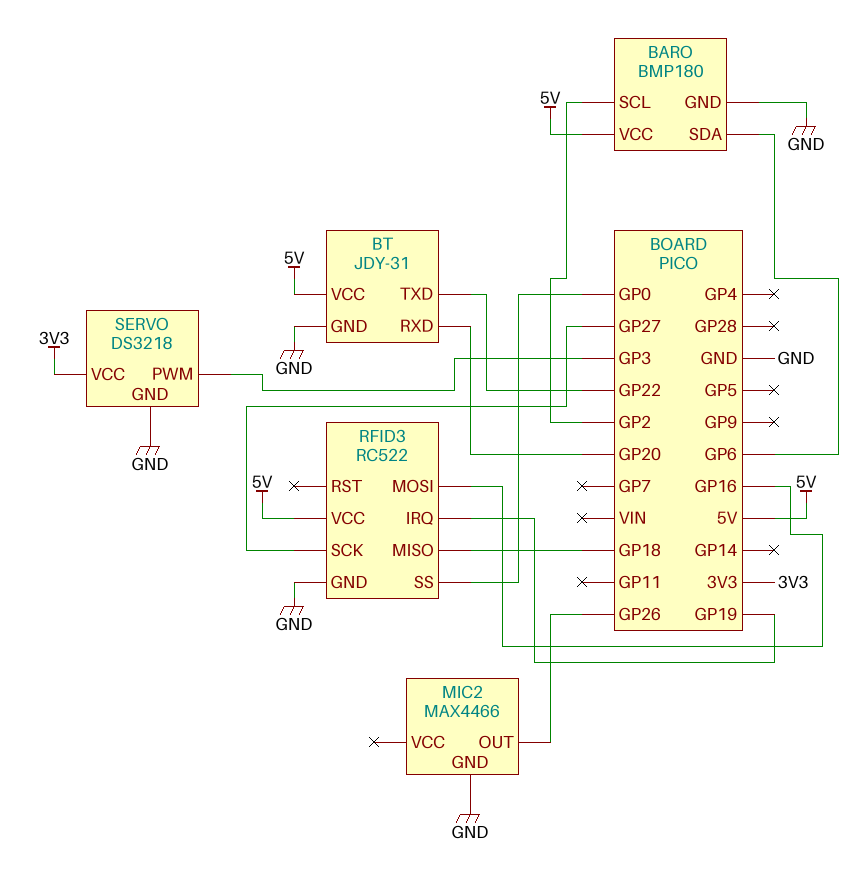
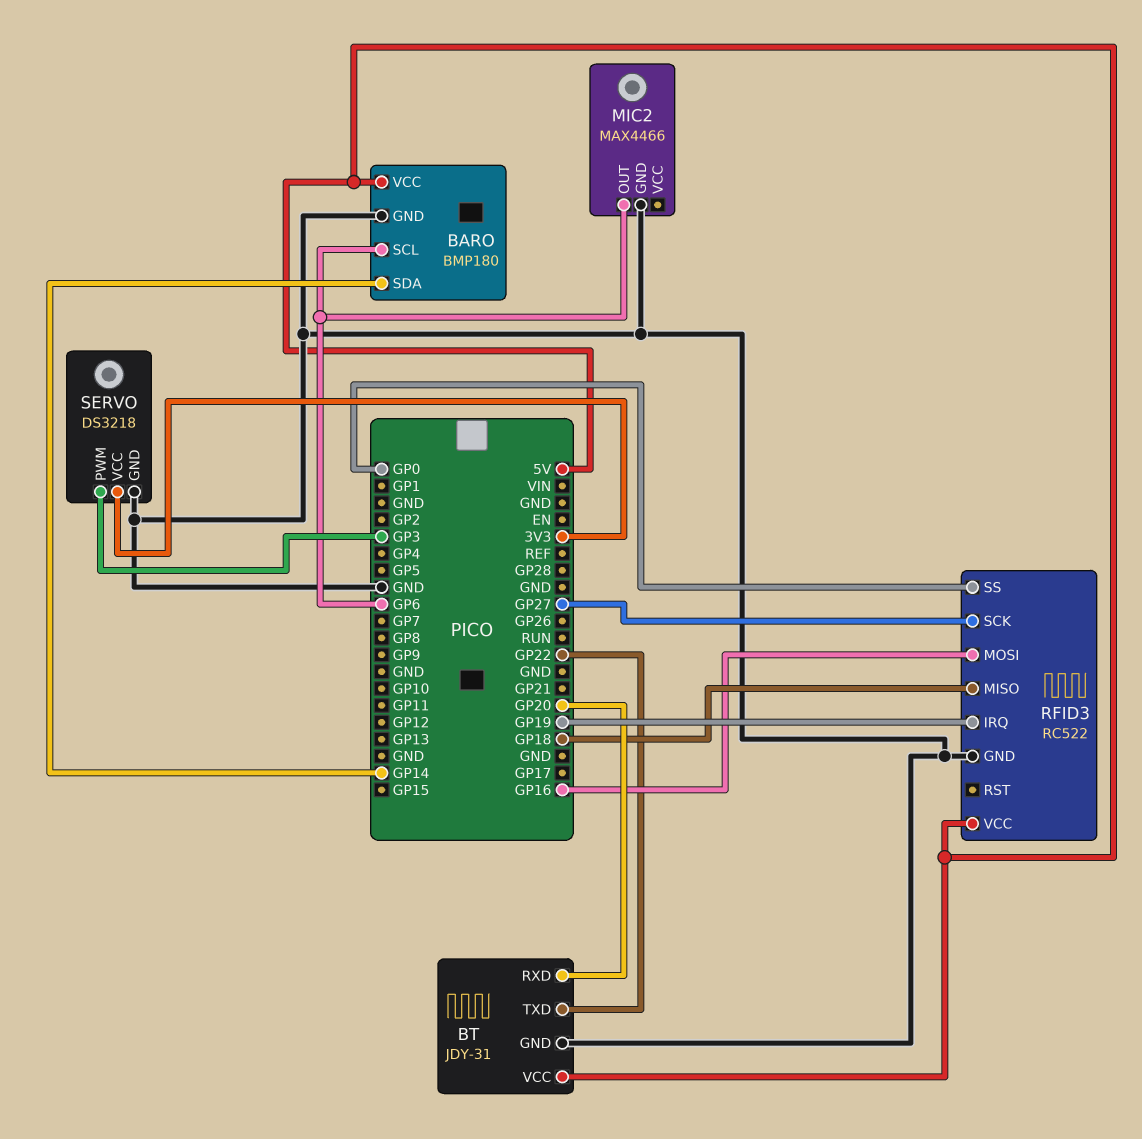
BARO pin SCL: GP2 -> GP6
BARO pin SDA: GP6 -> GP14
MIC2 pin OUT: GP26 -> GP6

